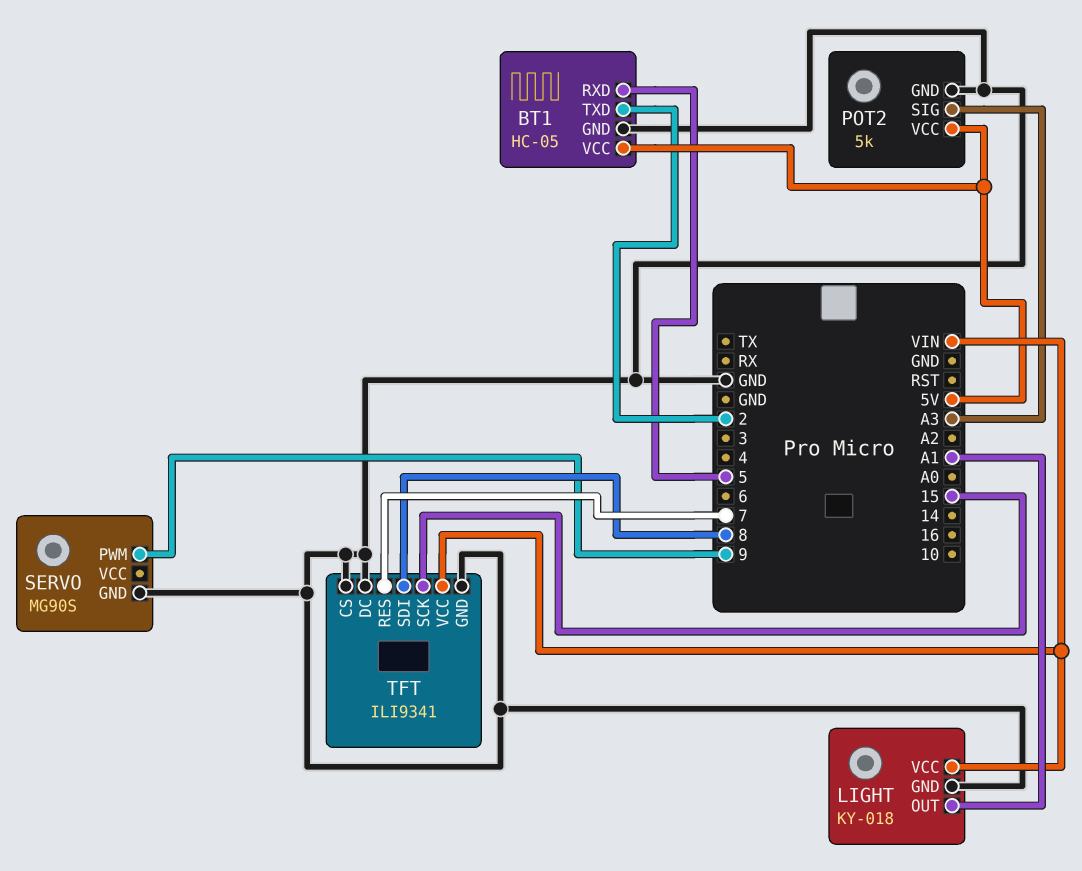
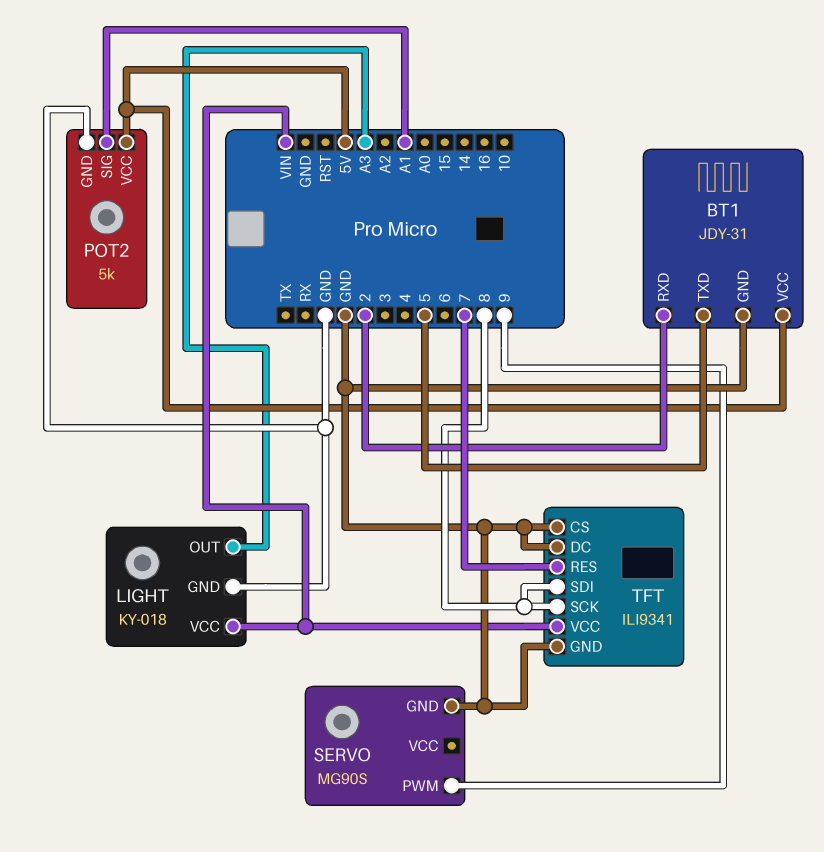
BT1: HC-05 -> JDY-31
BT1 pin RXD: 5 -> 2
BT1 pin TXD: 2 -> 5
LIGHT pin OUT: A1 -> A3
POT2 pin SIG: A3 -> A1
TFT pin SCK: 15 -> 8

